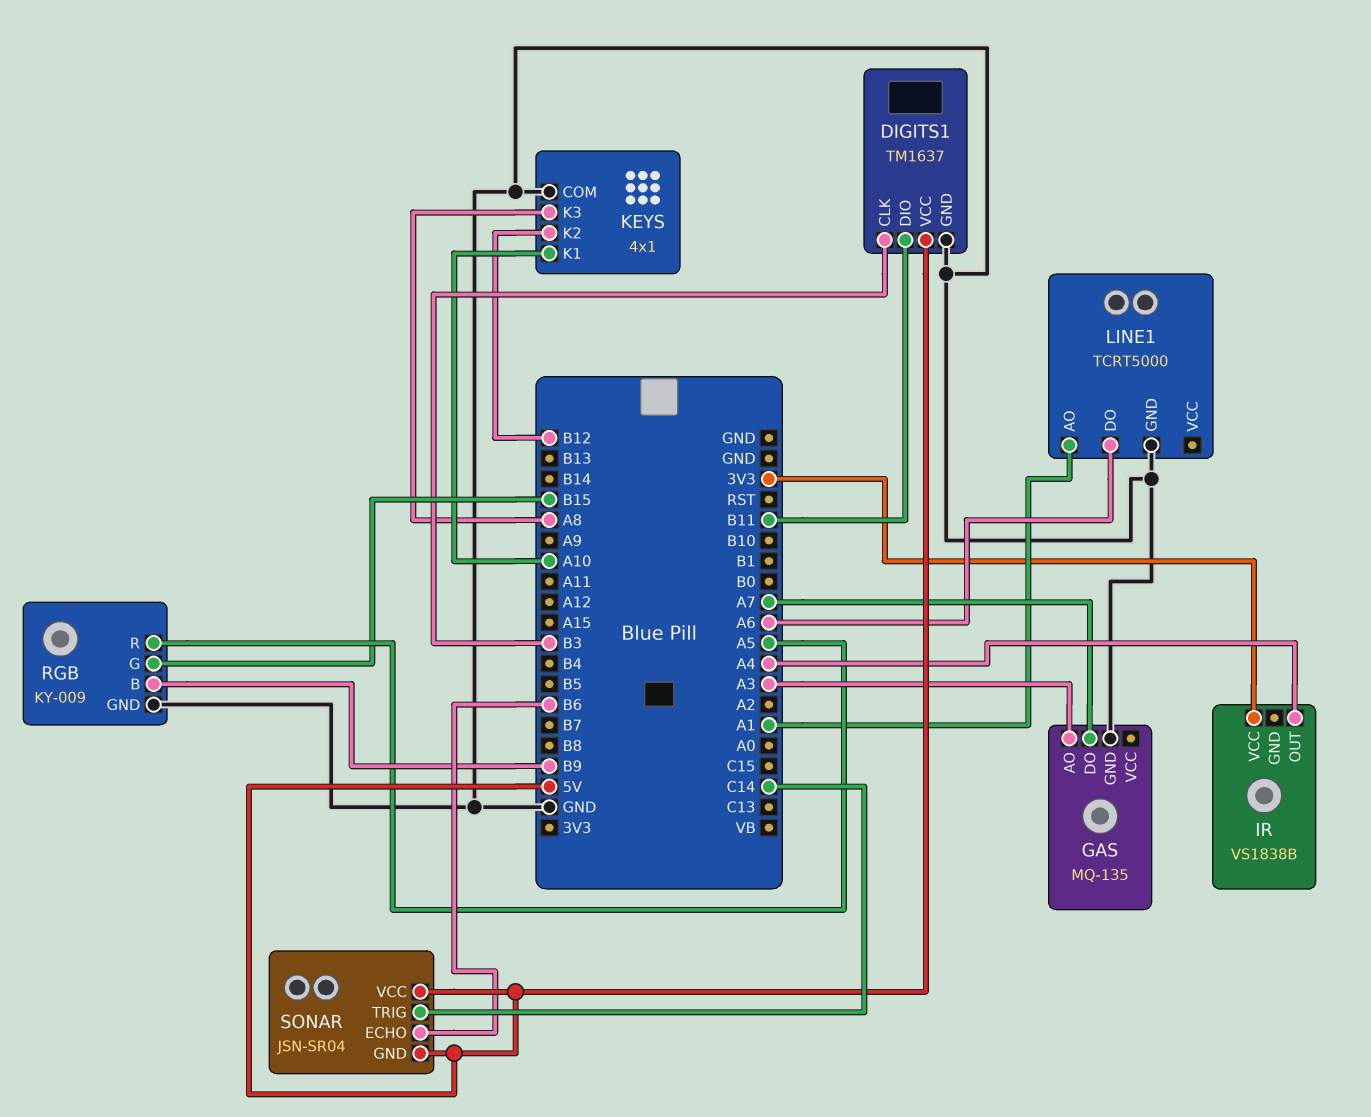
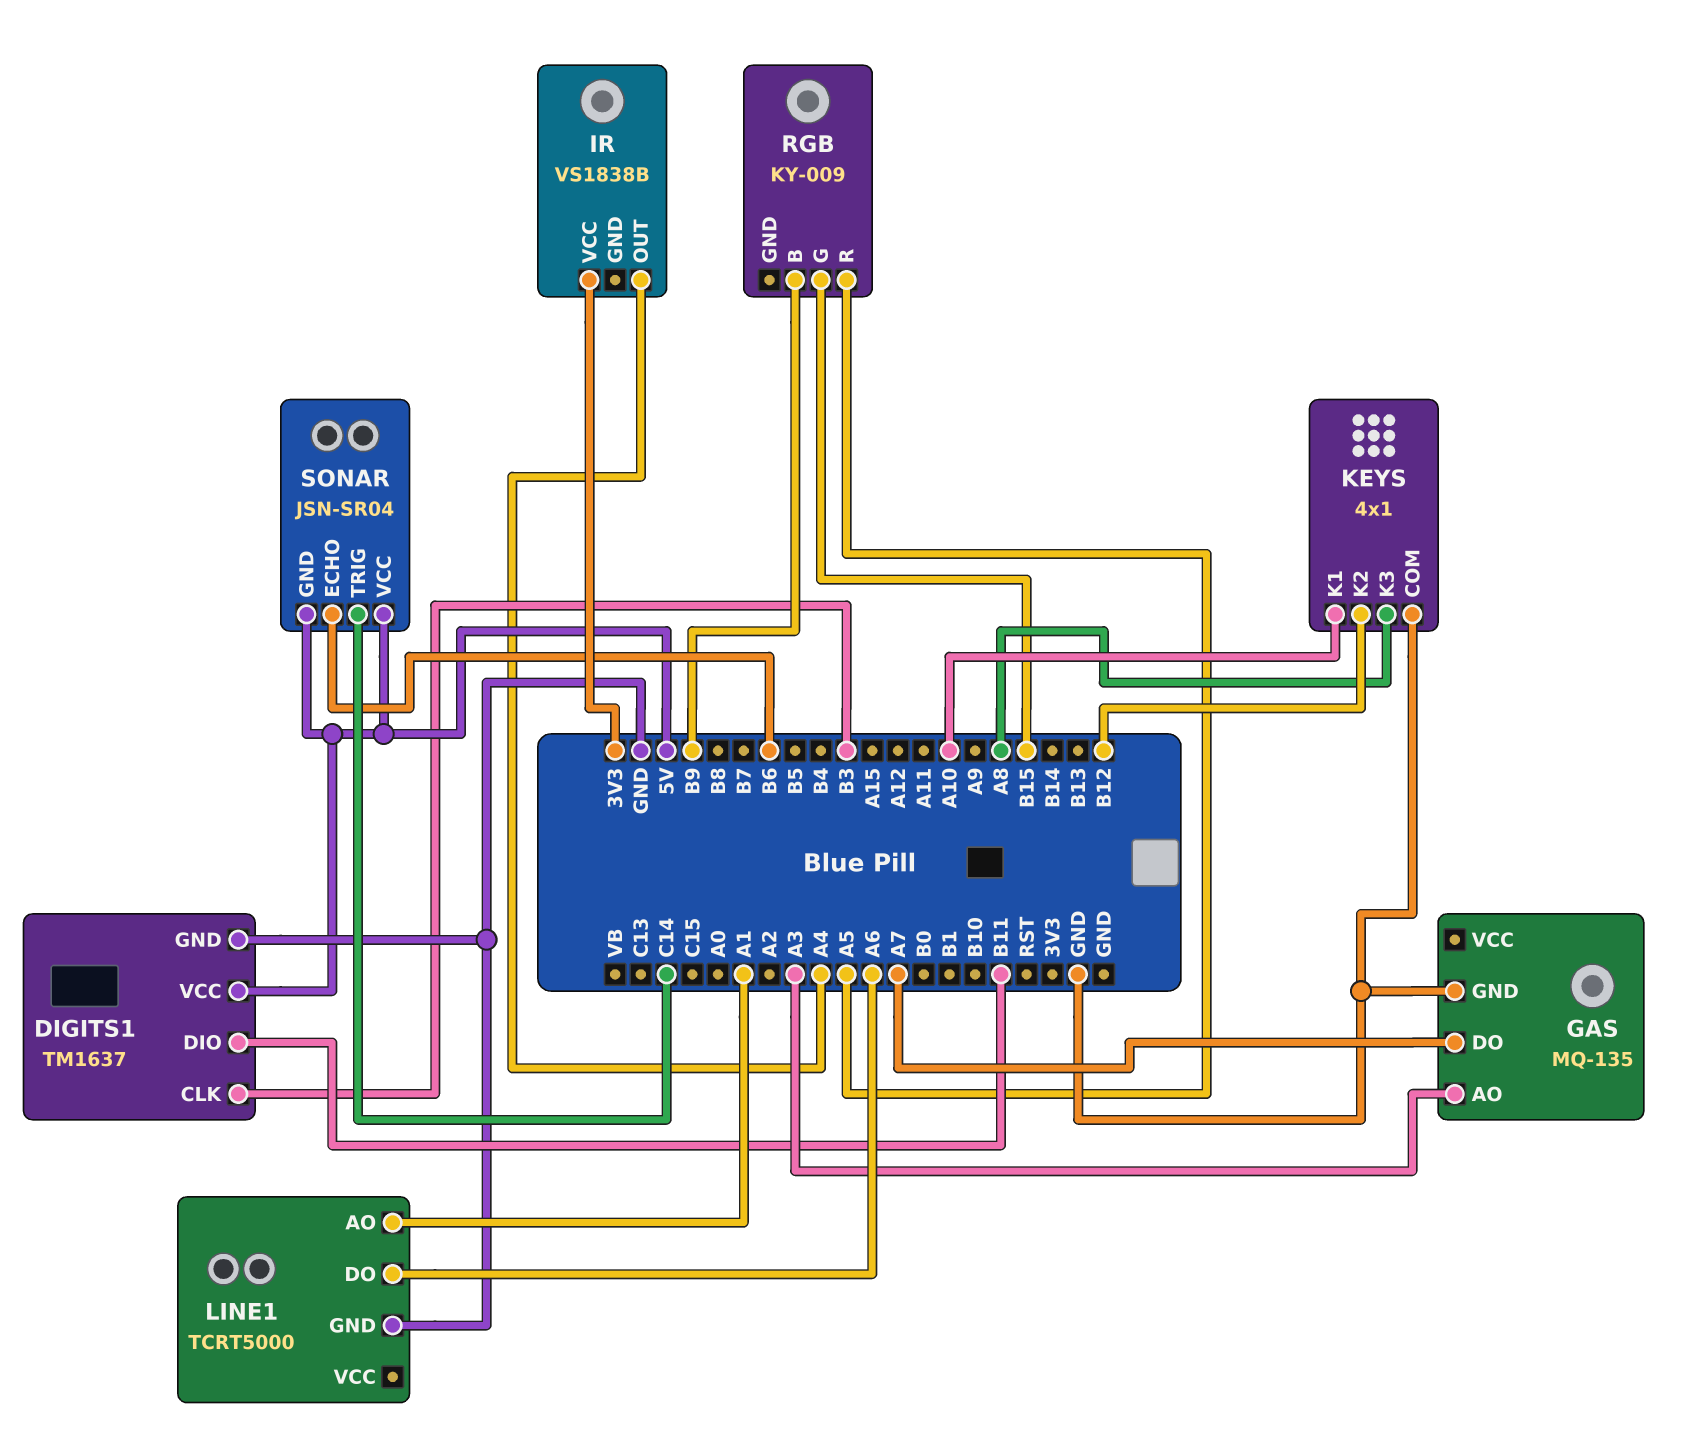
RGB pin GND: GND -> none

